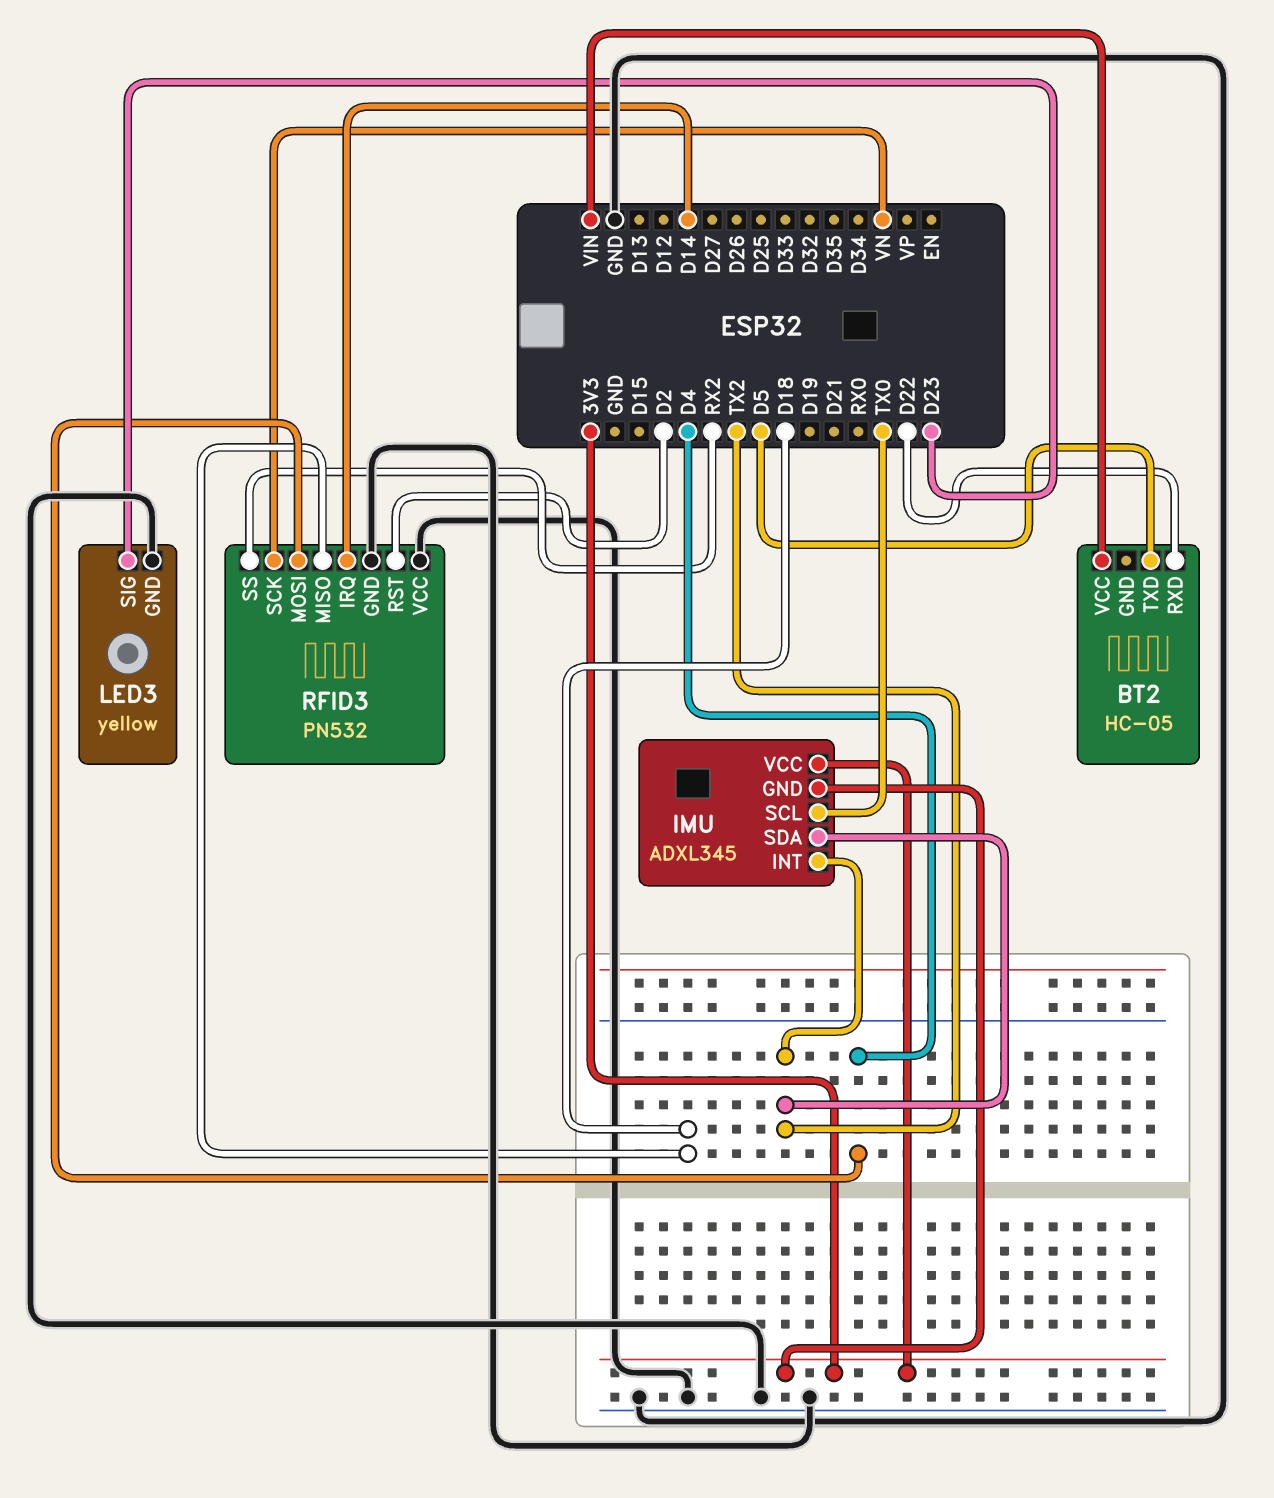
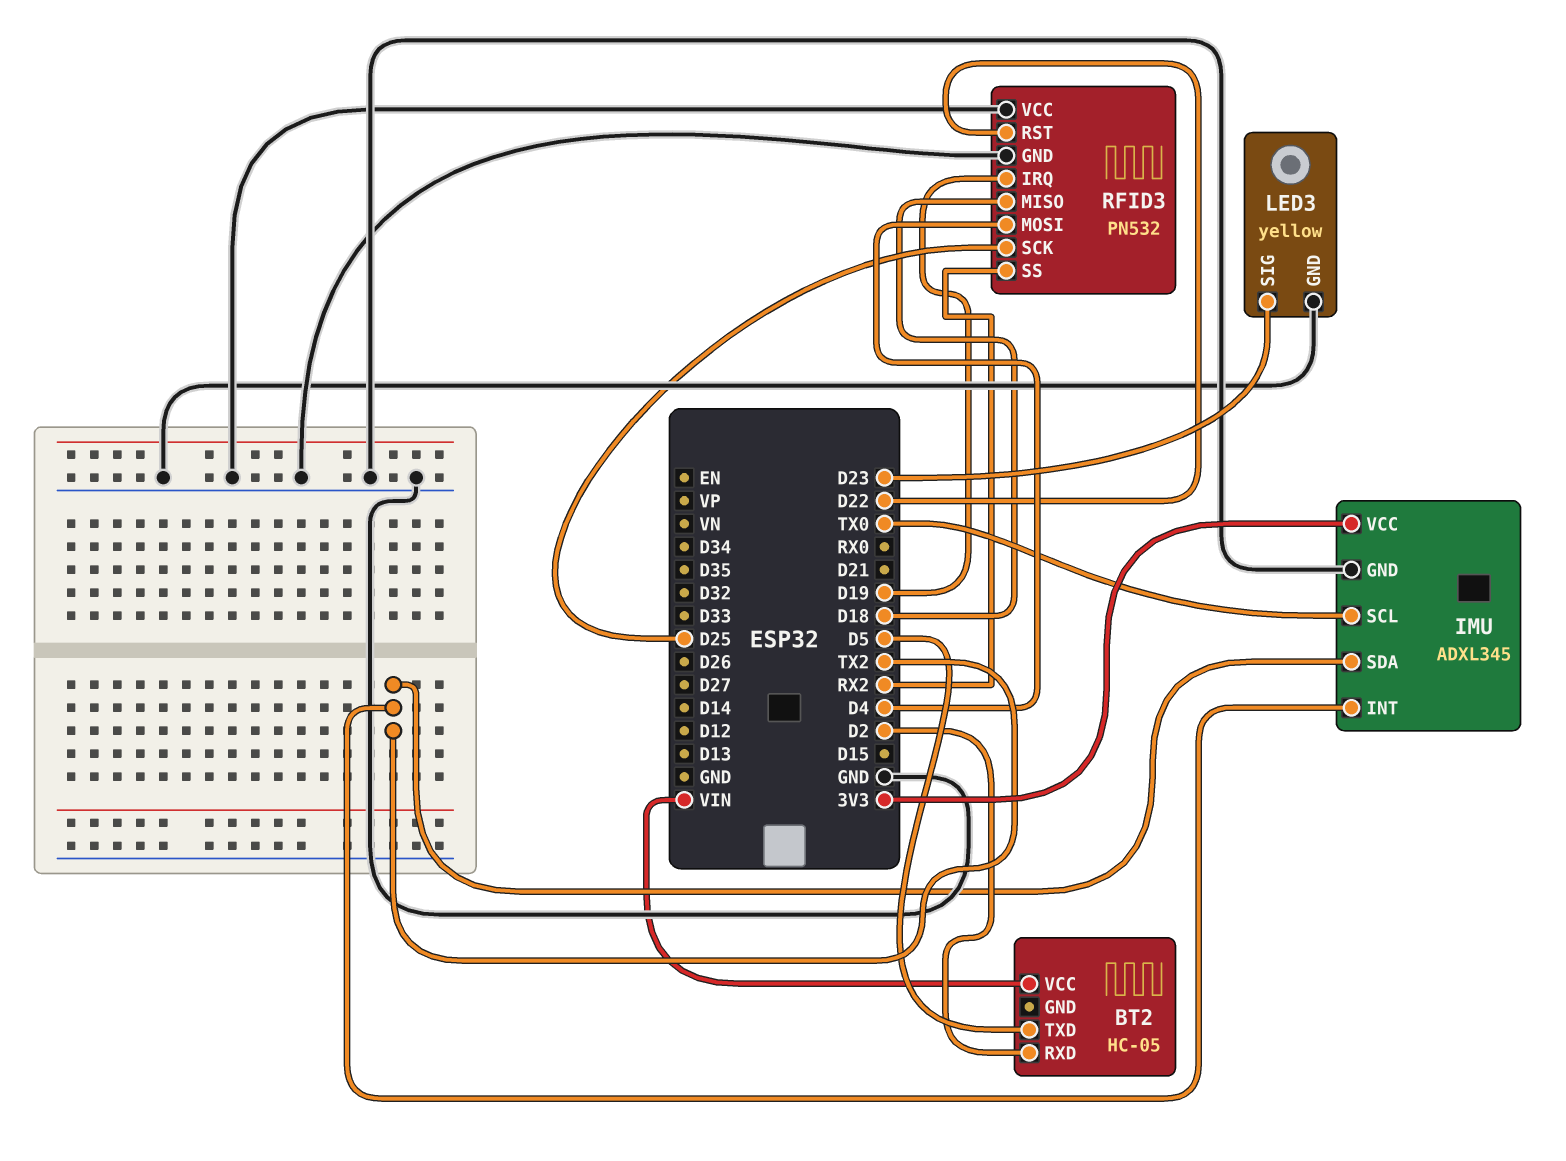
BT2 pin RXD: D22 -> D2
IMU pin GND: 3V3 -> GND
RFID3 pin IRQ: D14 -> D19
RFID3 pin RST: D2 -> D22
RFID3 pin SCK: VN -> D25

